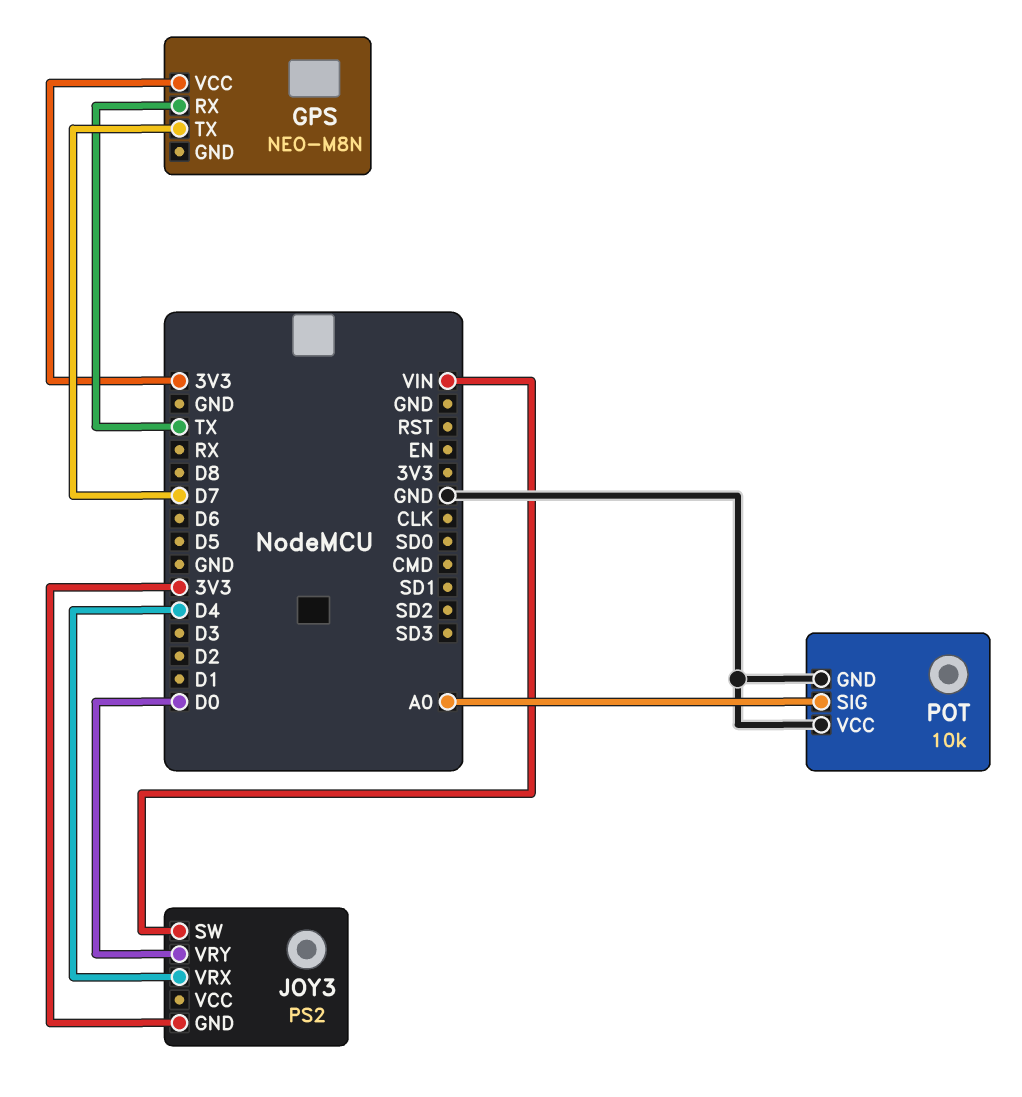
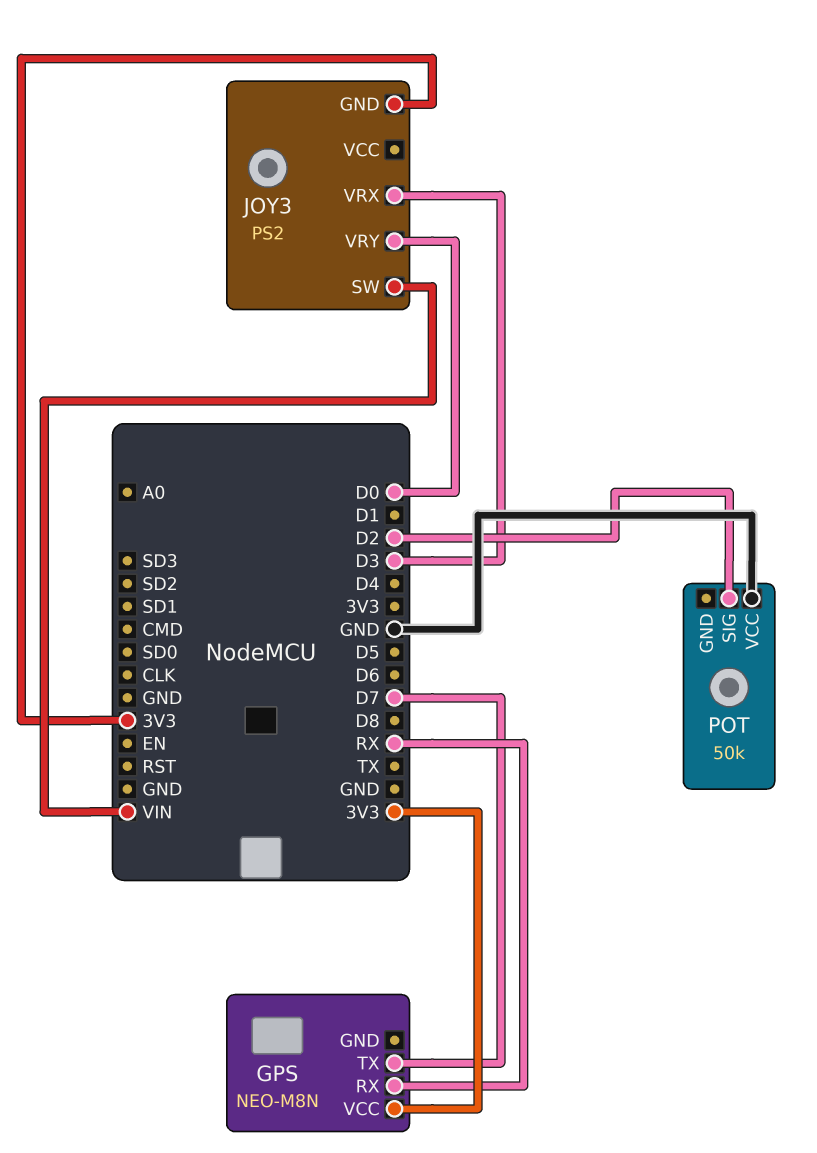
GPS pin RX: TX -> RX
JOY3 pin VRX: D4 -> D3
POT: 10k -> 50k
POT pin GND: GND -> none
POT pin SIG: A0 -> D2

